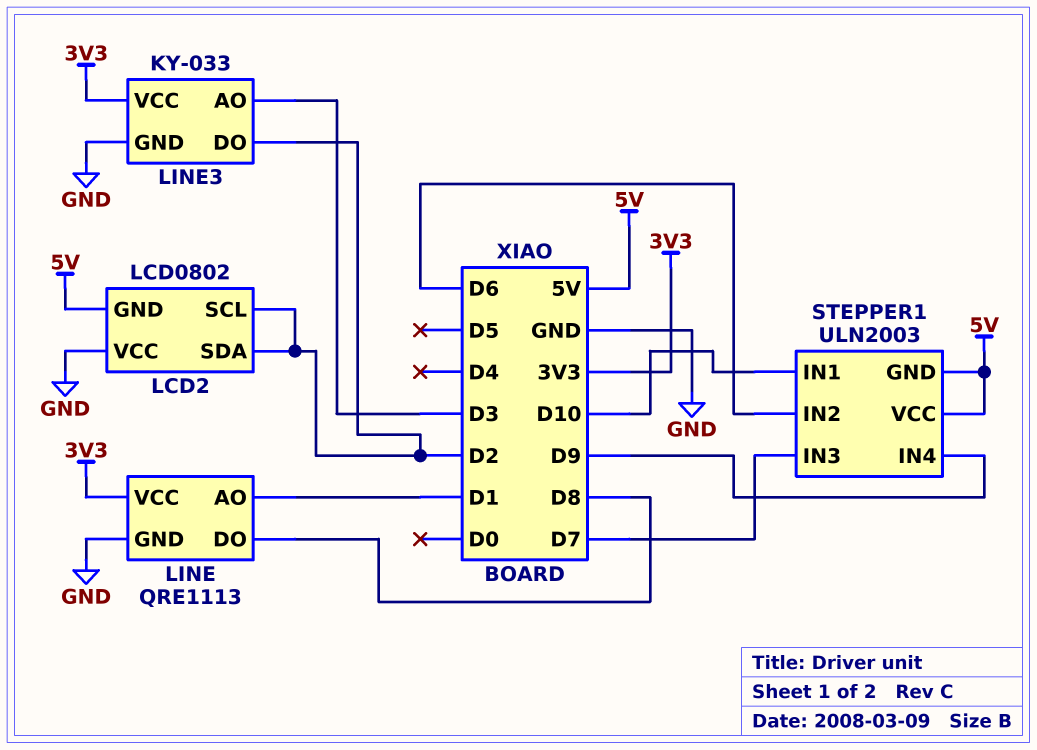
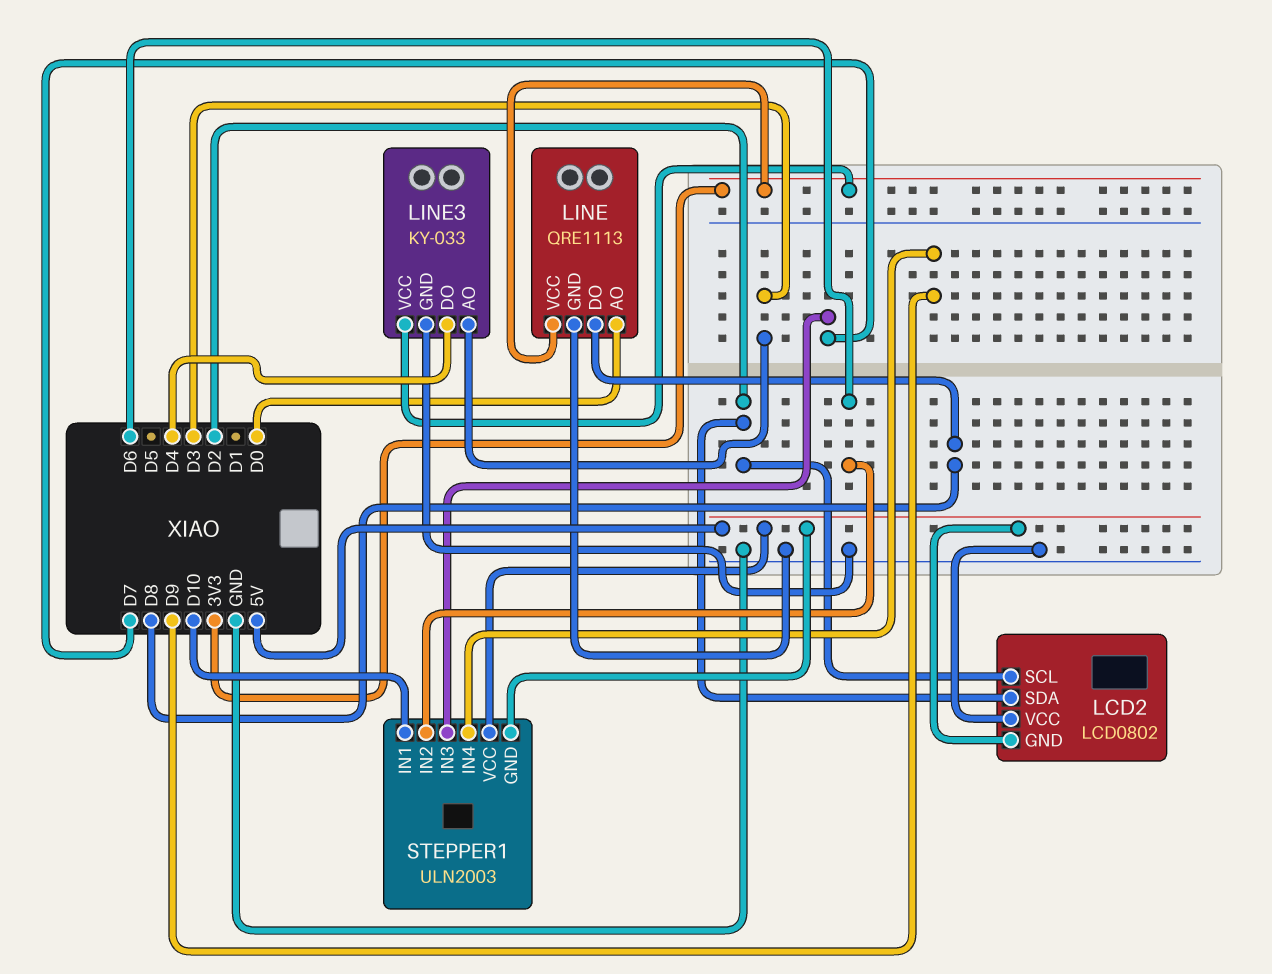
LINE pin AO: D1 -> D0
LINE3 pin DO: D2 -> D4

